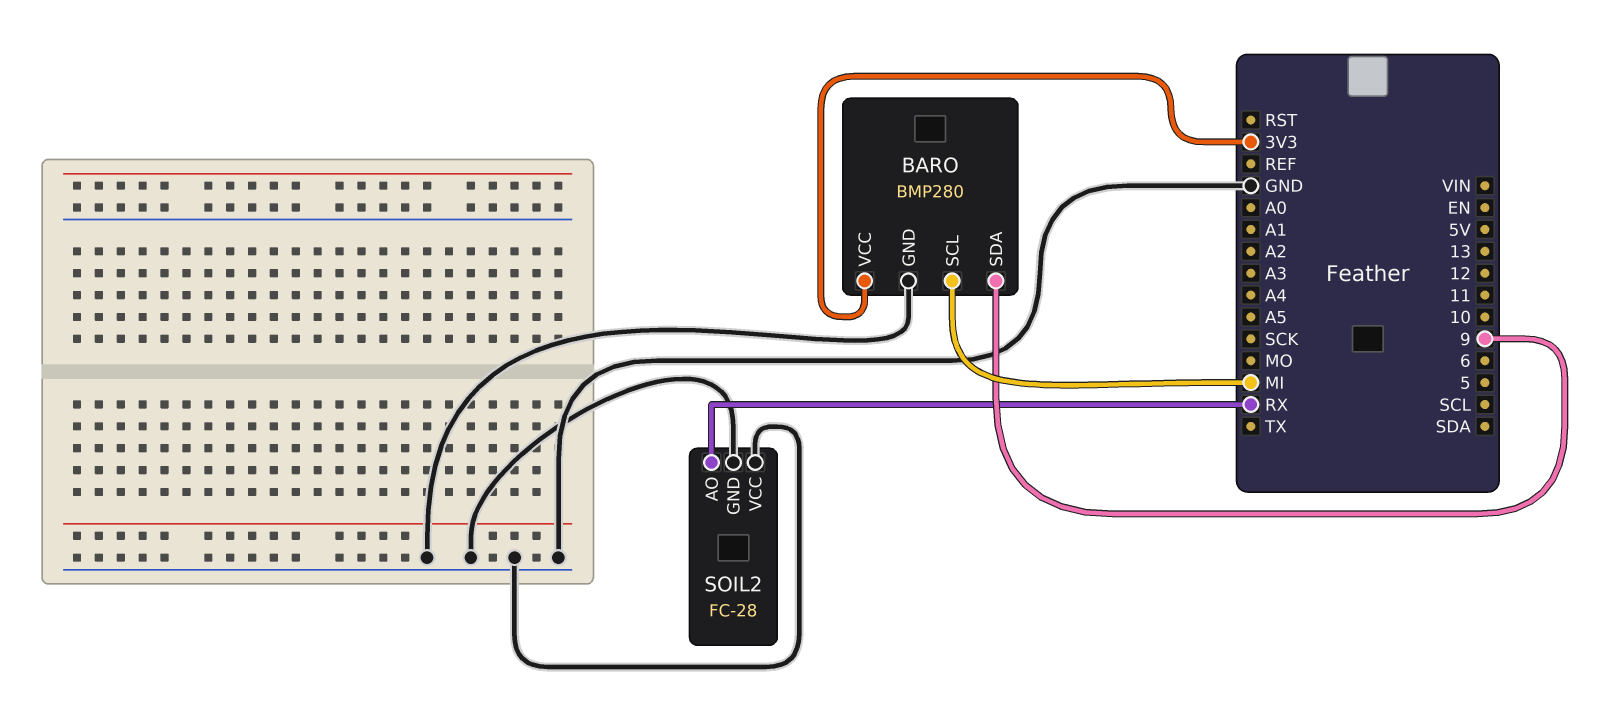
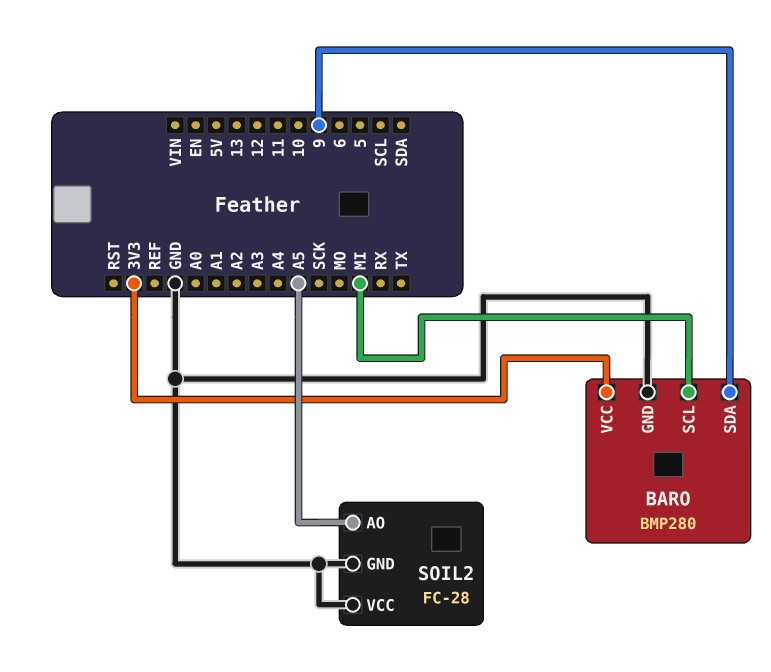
SOIL2 pin AO: RX -> A5

